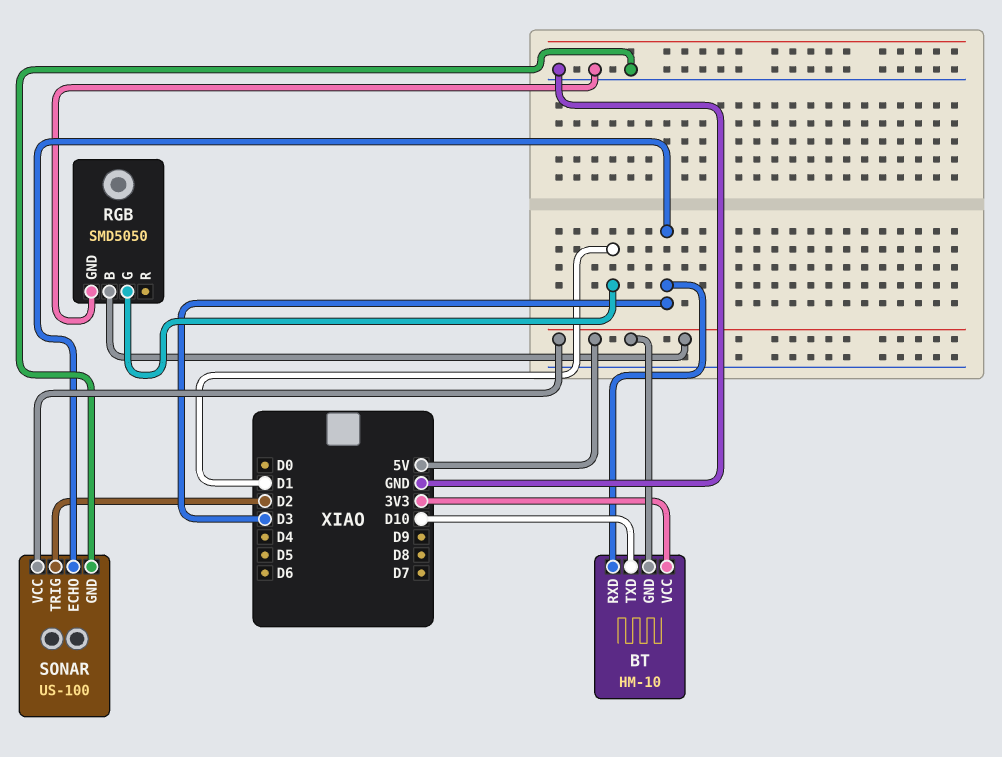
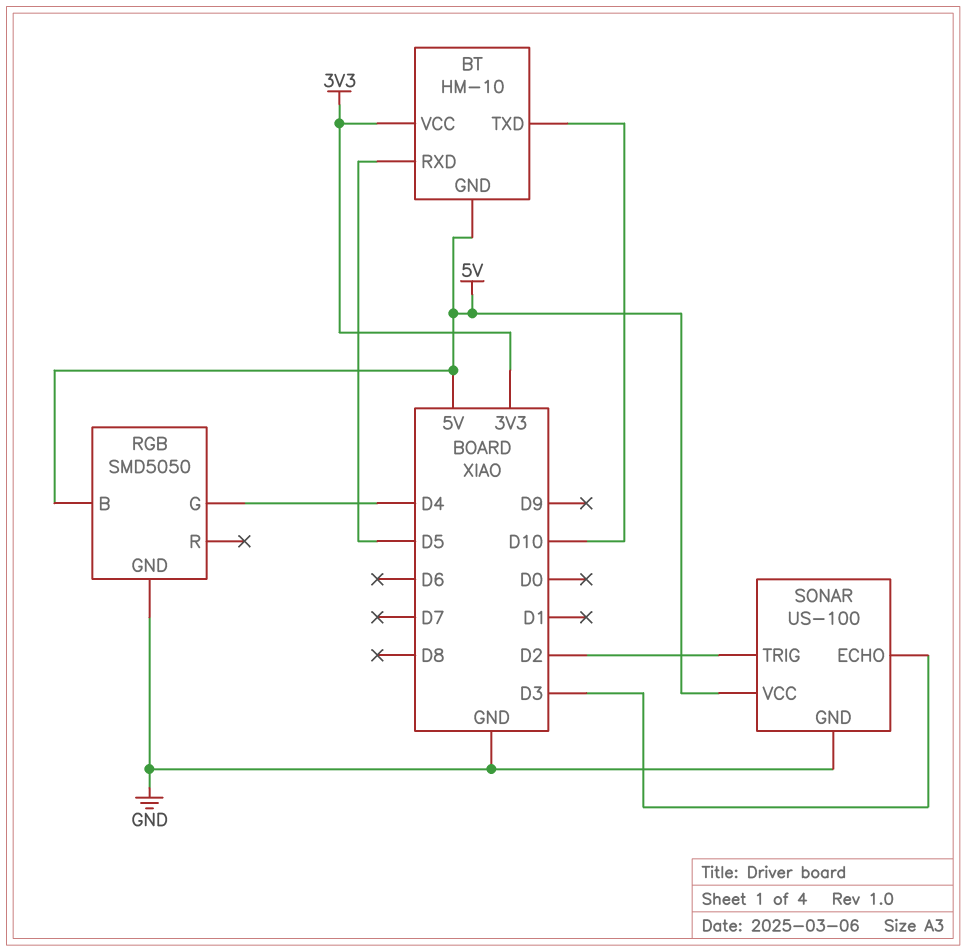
BT pin RXD: D3 -> D5
RGB pin G: D1 -> D4

